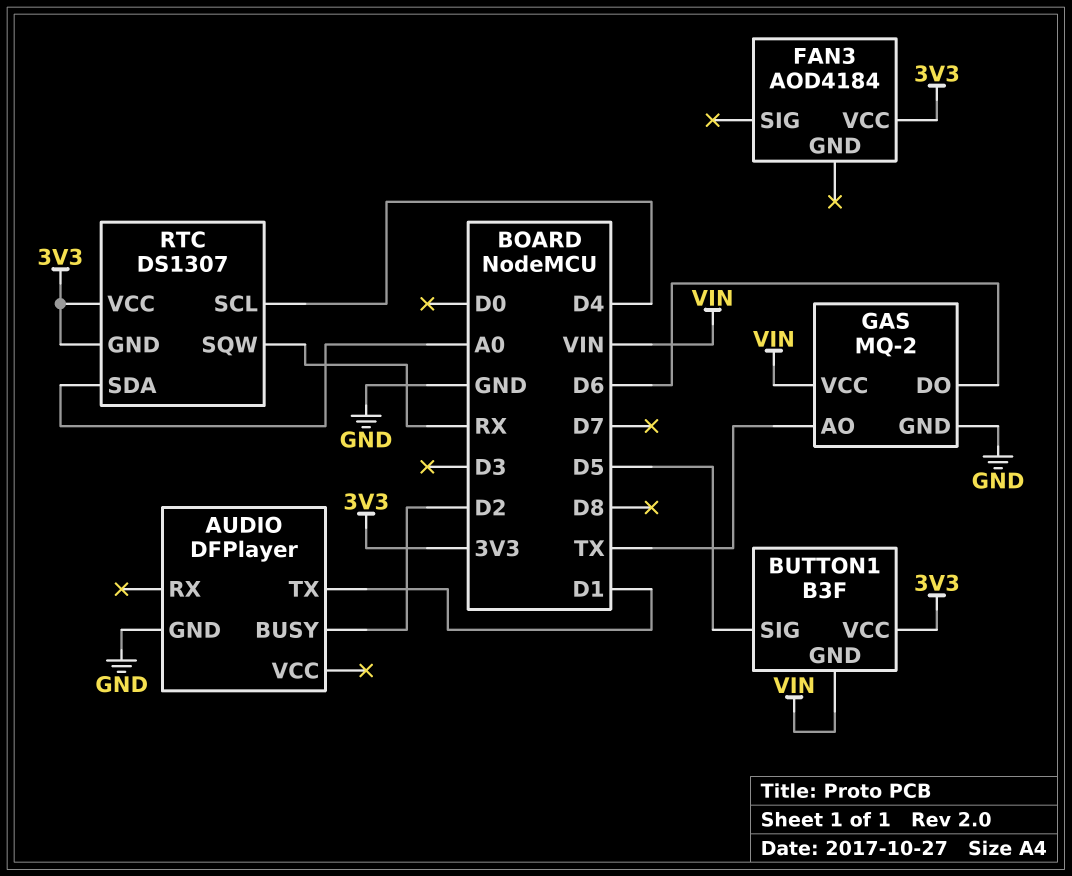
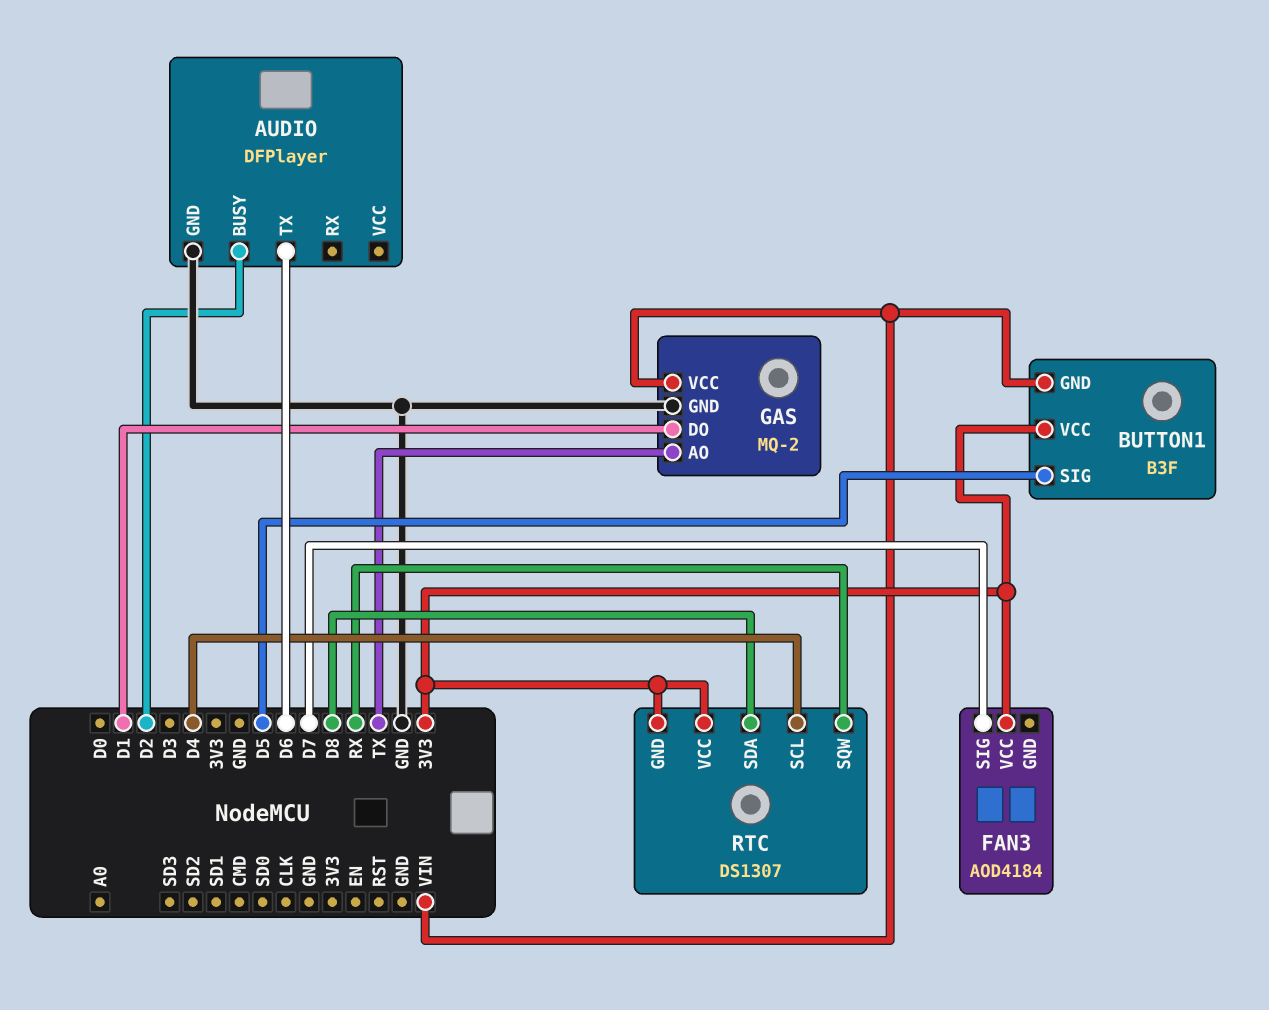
AUDIO pin TX: D1 -> D6
FAN3 pin SIG: none -> D7
GAS pin DO: D6 -> D1
RTC pin SDA: A0 -> D8

